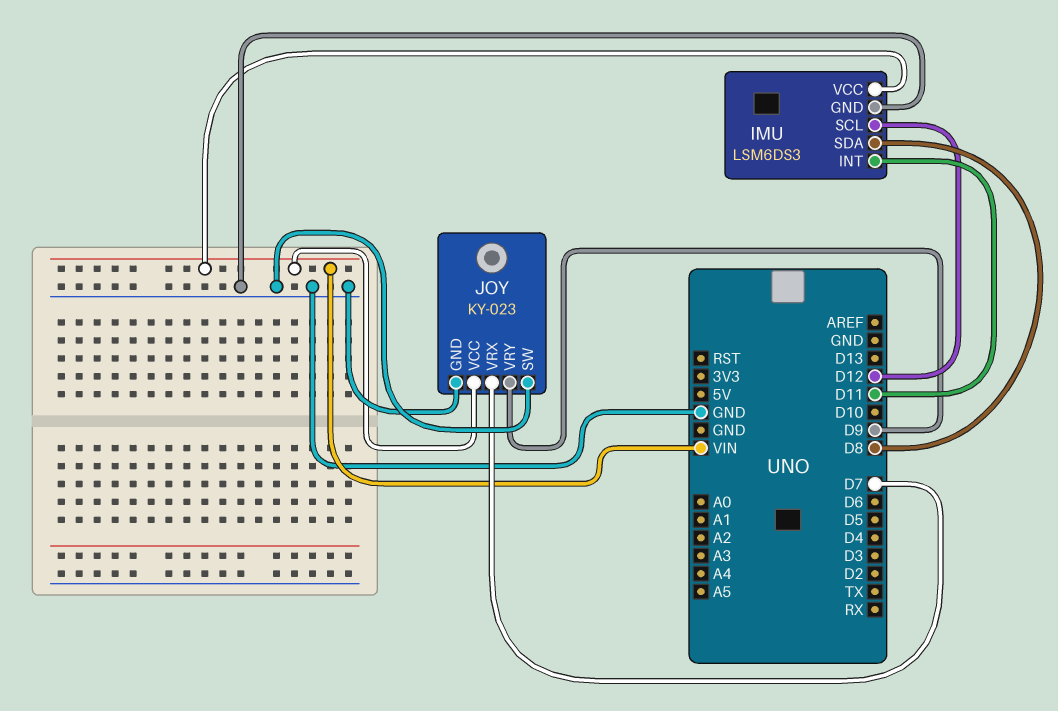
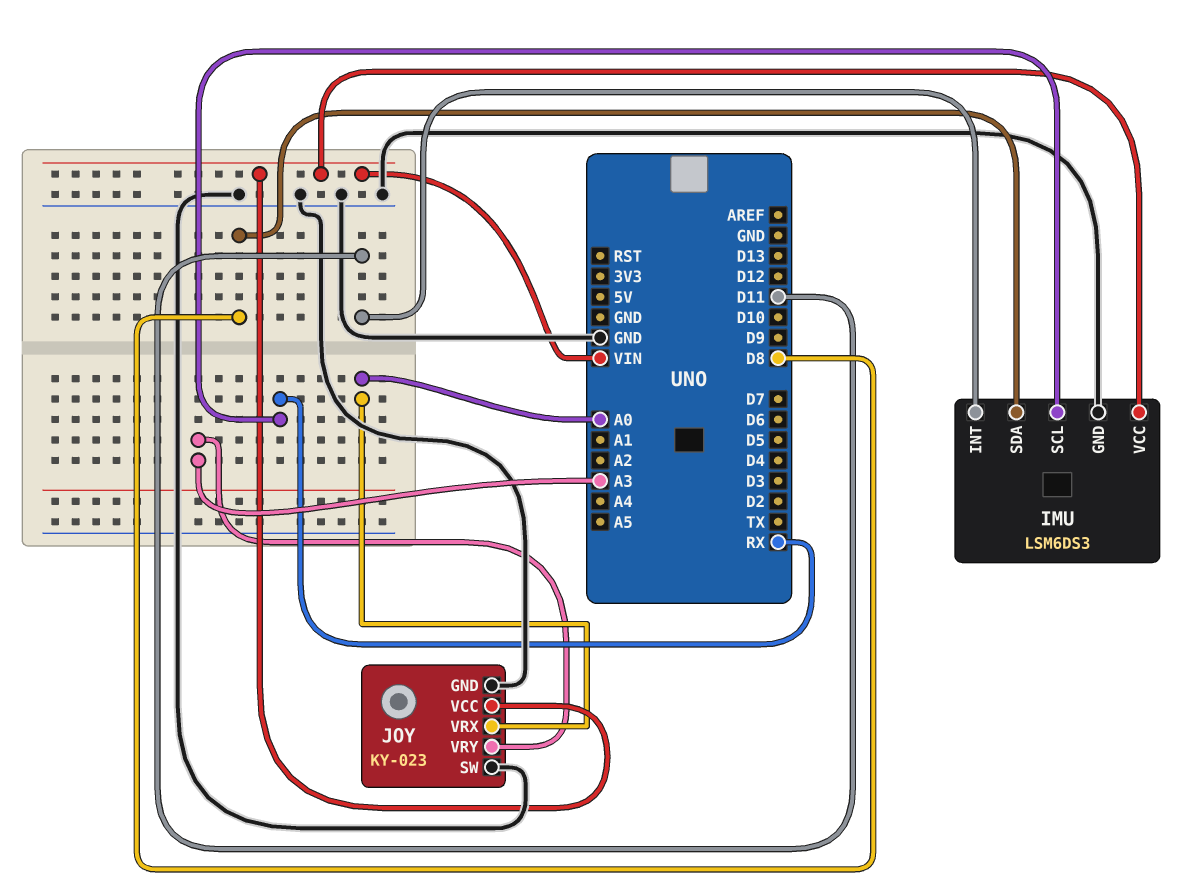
IMU pin SCL: D12 -> RX
JOY pin VRX: D7 -> A0
JOY pin VRY: D9 -> A3

